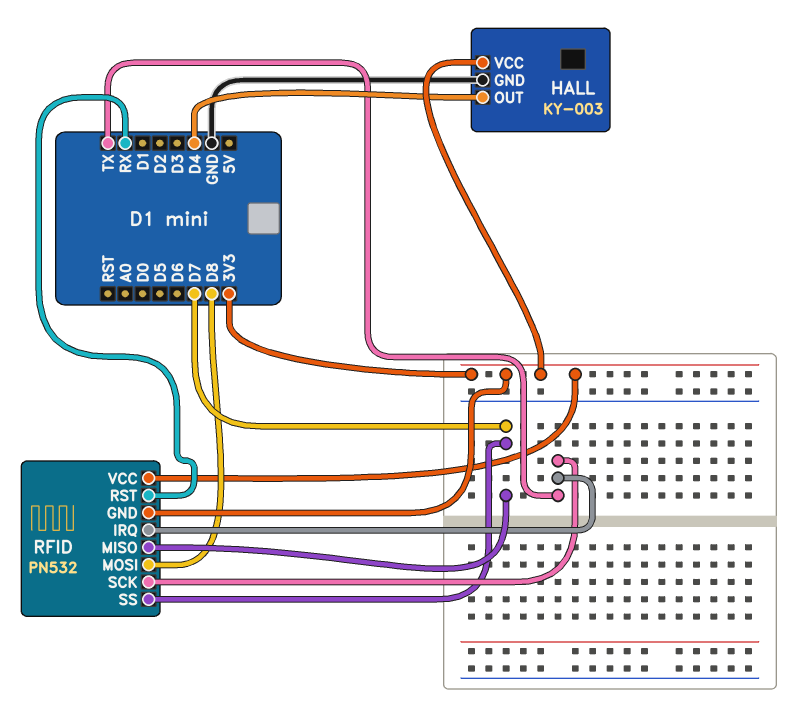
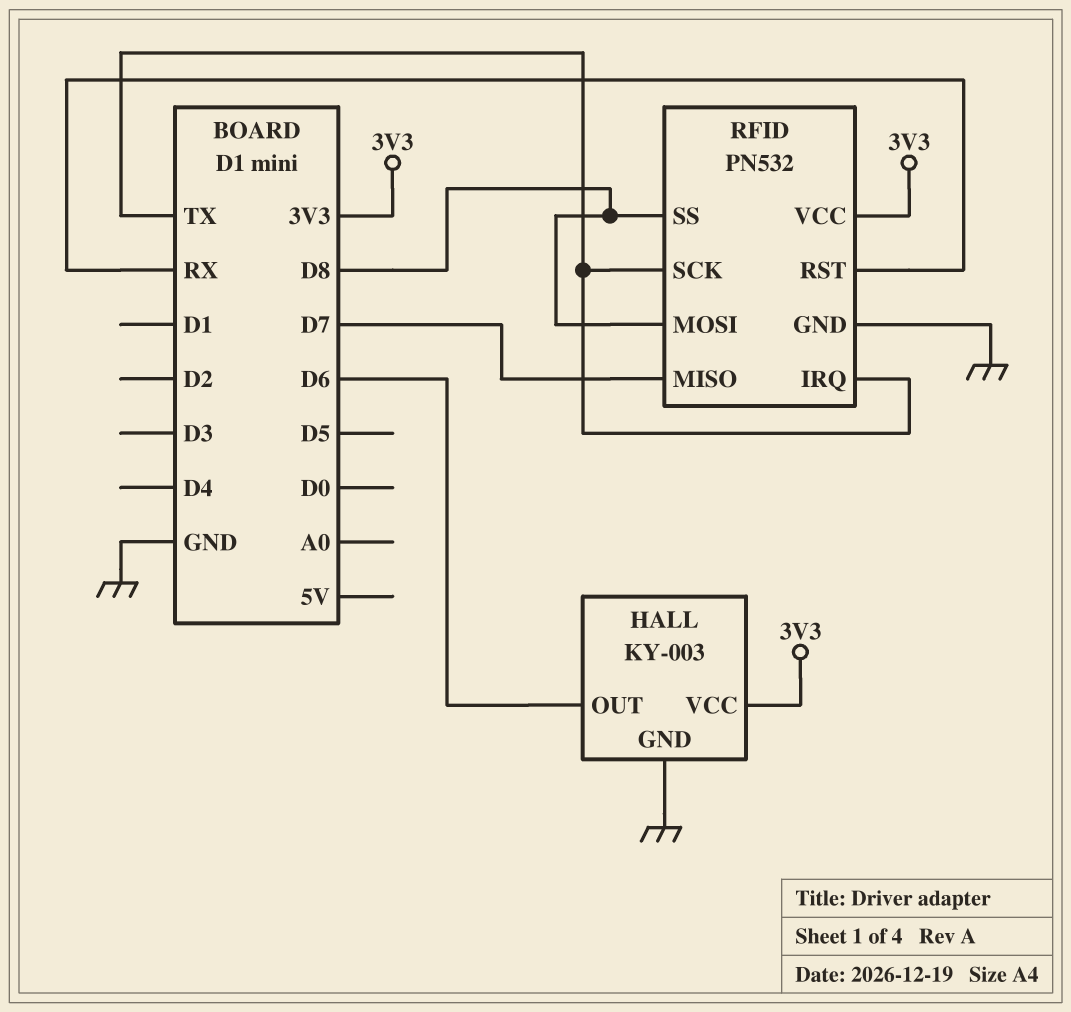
HALL pin OUT: D4 -> D6
RFID pin GND: 3V3 -> GND
RFID pin SS: D7 -> D8

